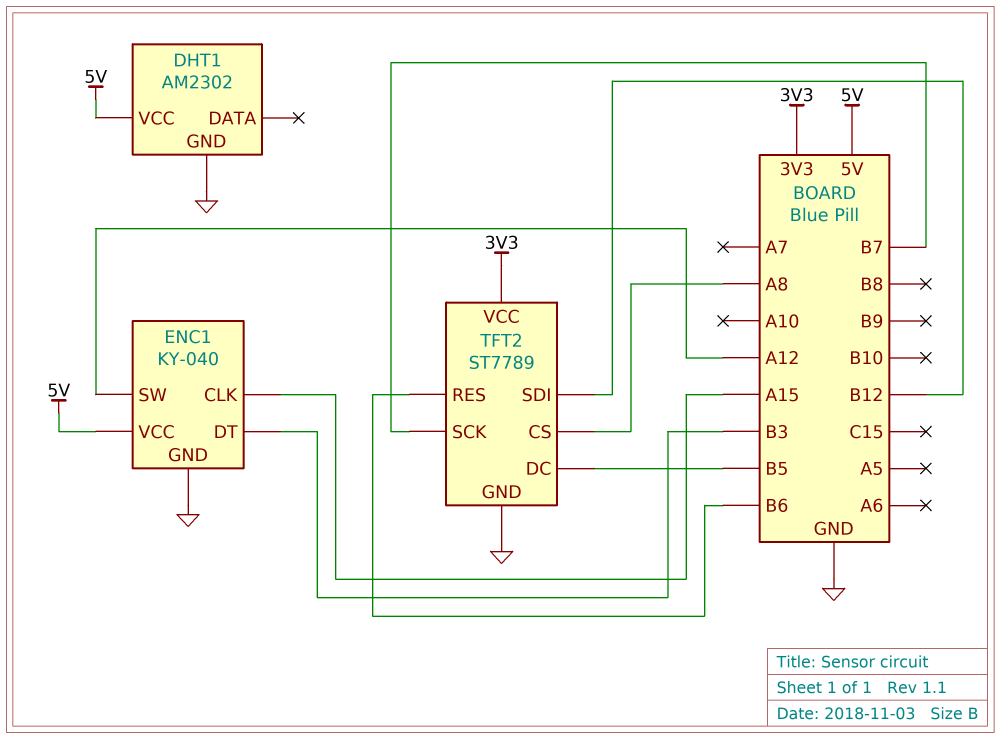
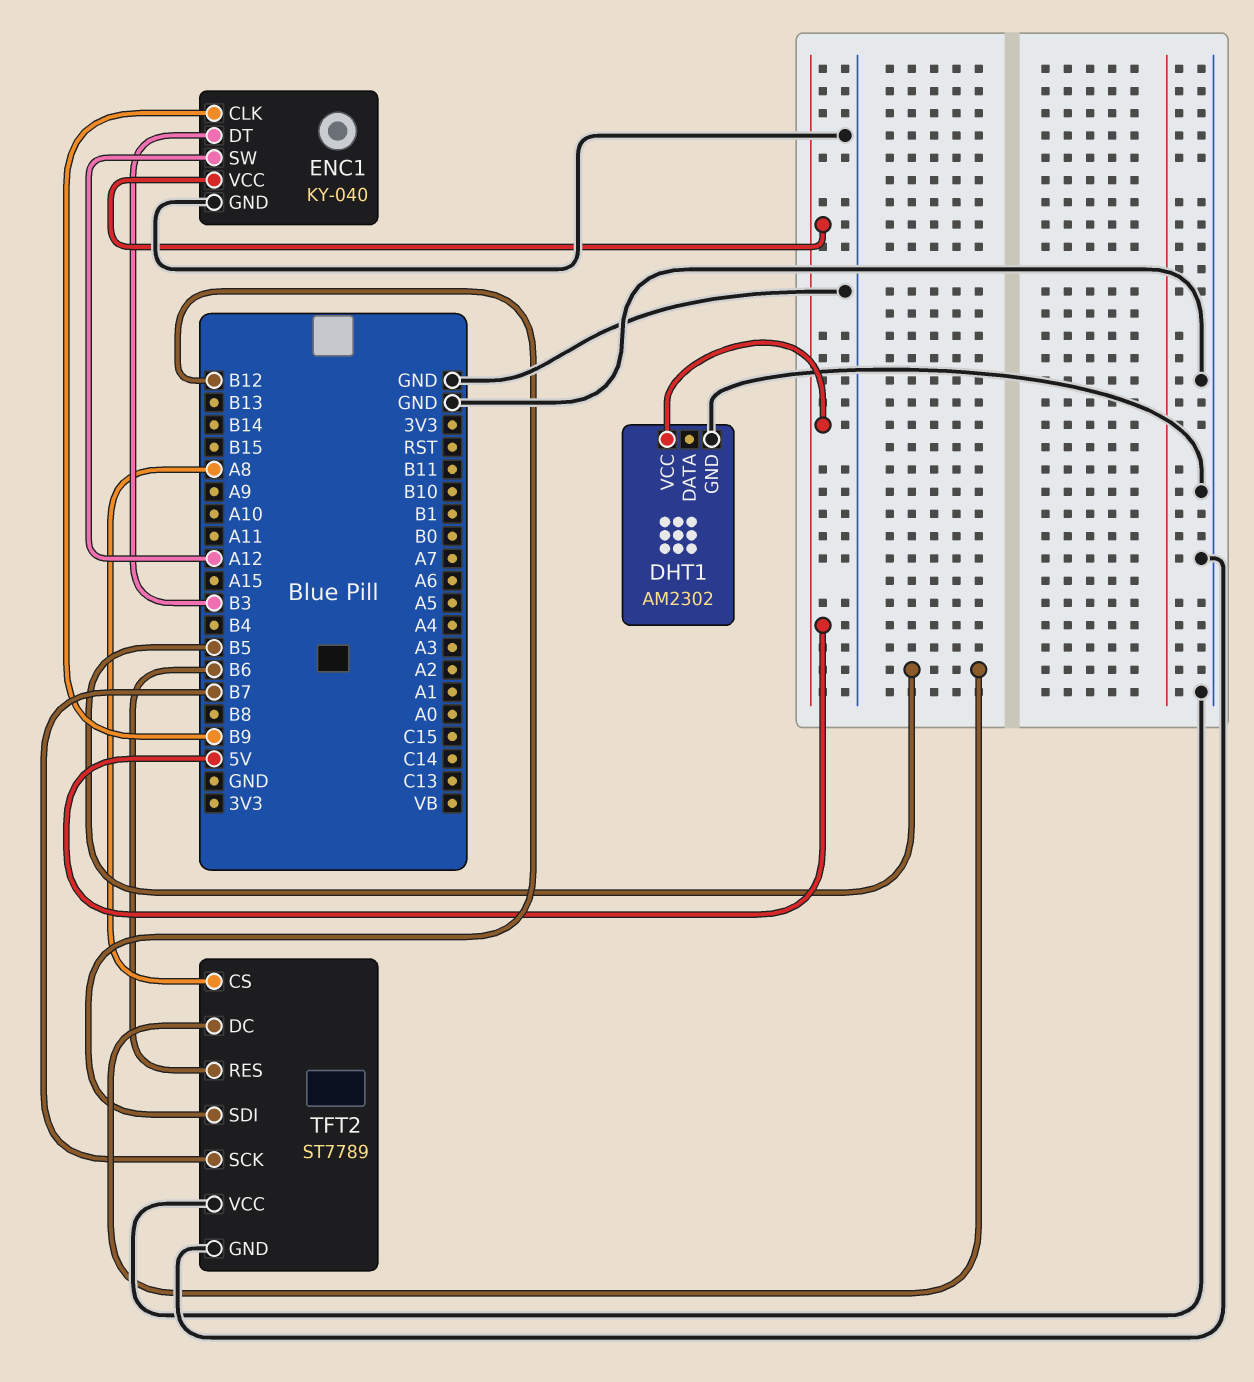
ENC1 pin CLK: A15 -> B9
TFT2 pin VCC: 3V3 -> GND

